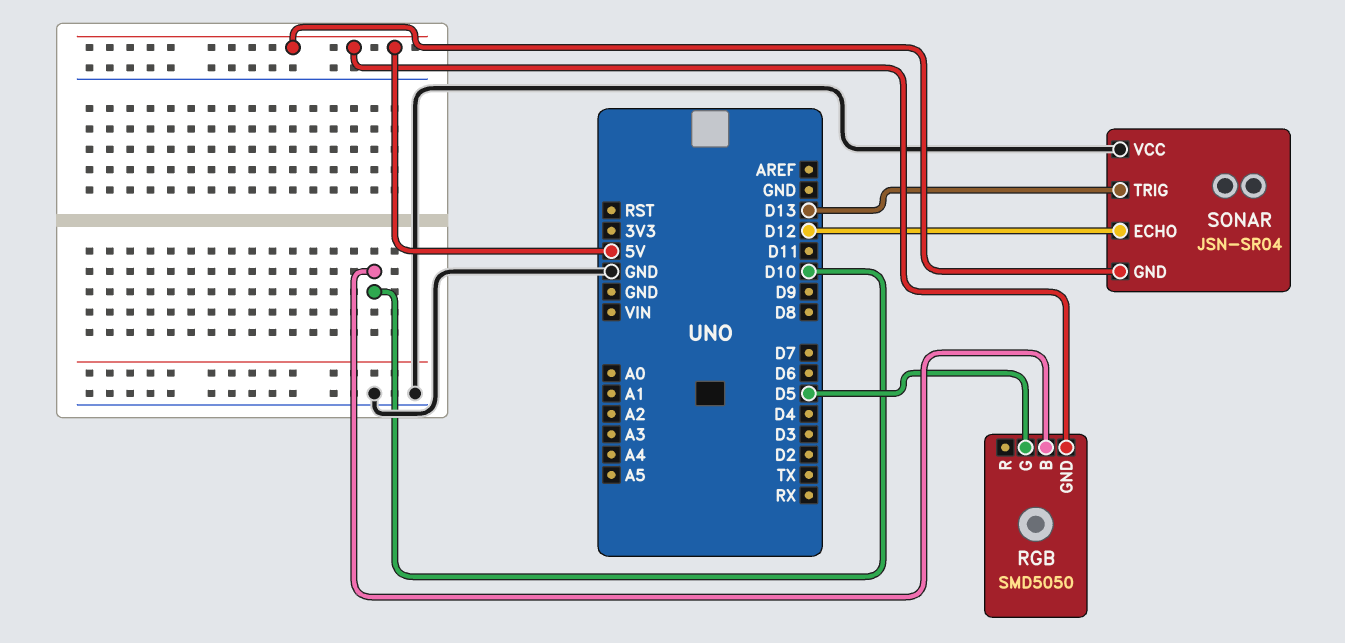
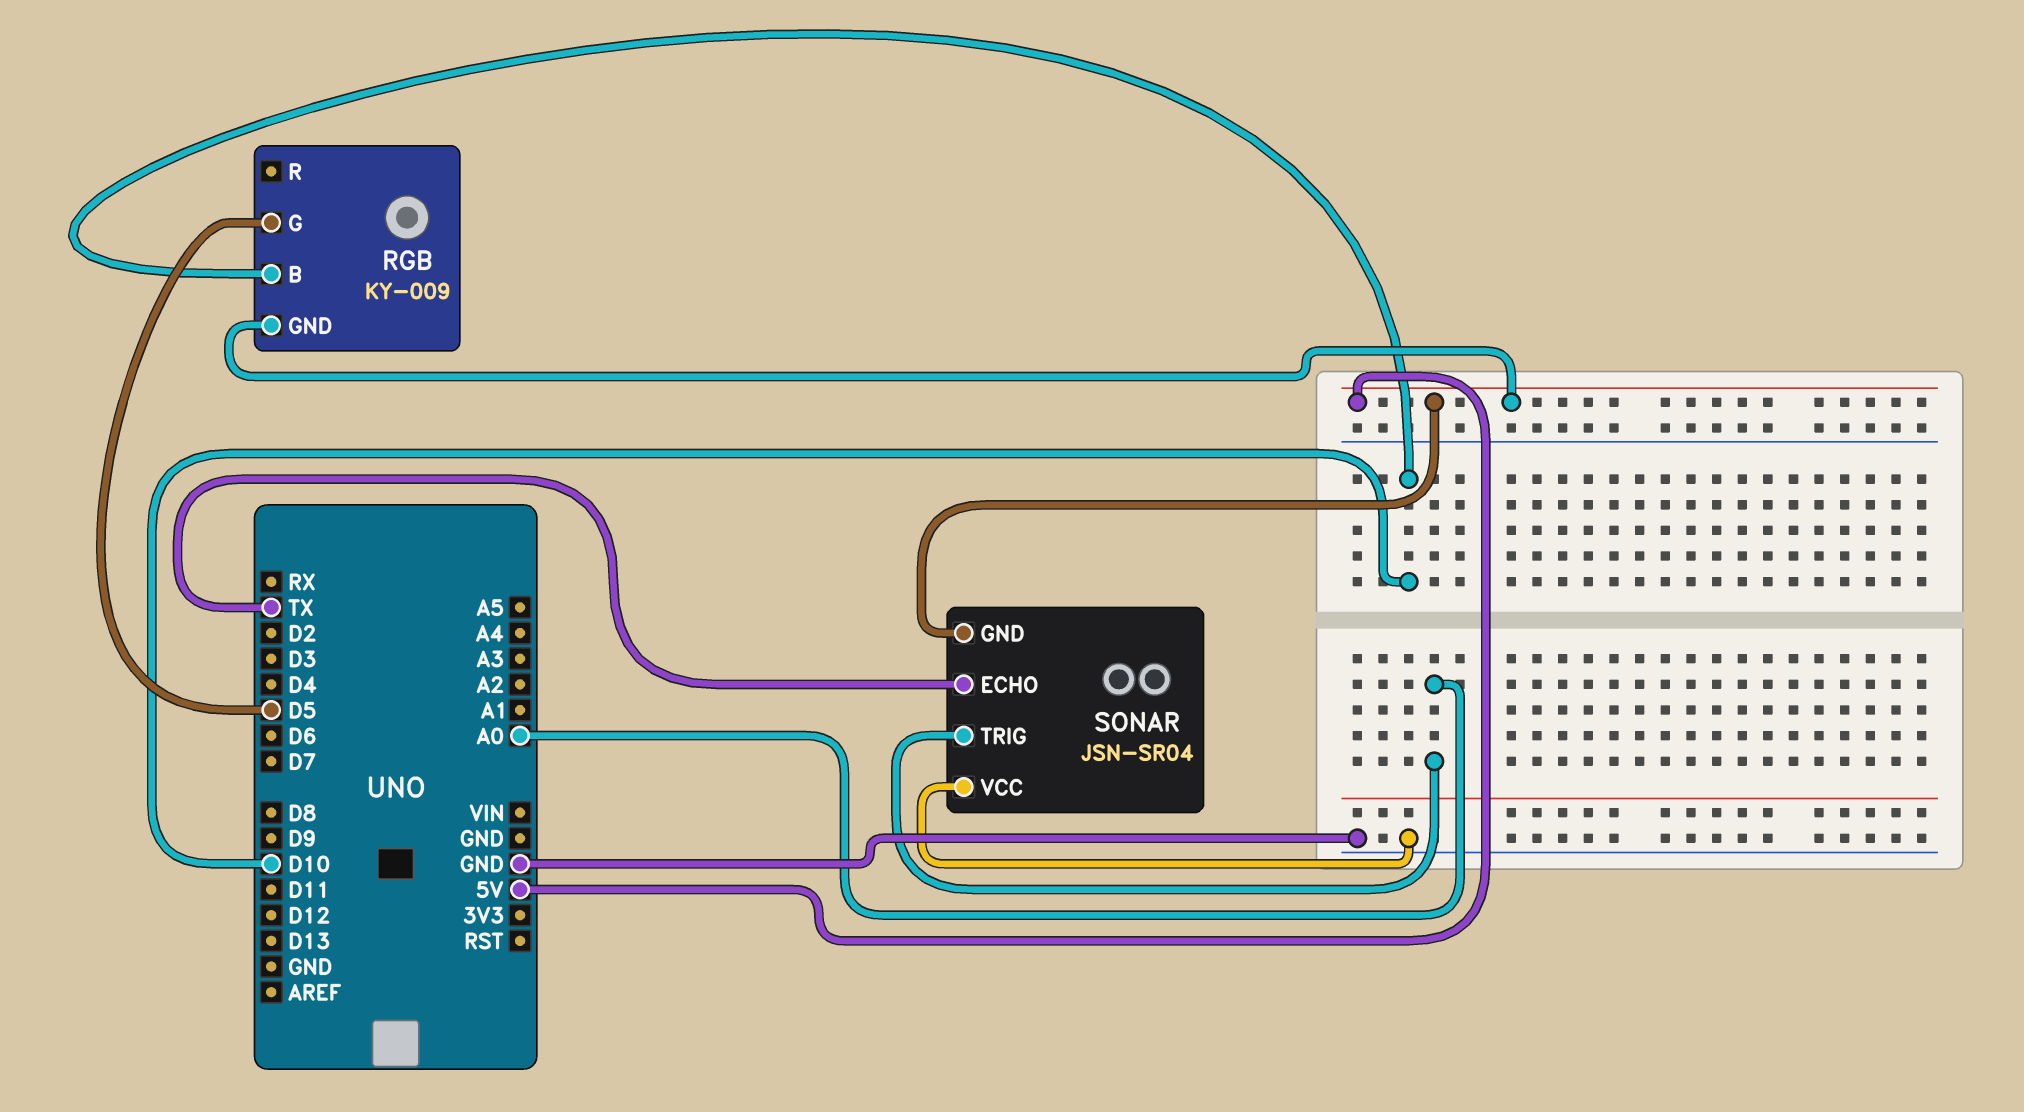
RGB: SMD5050 -> KY-009
SONAR pin ECHO: D12 -> TX
SONAR pin TRIG: D13 -> A0

